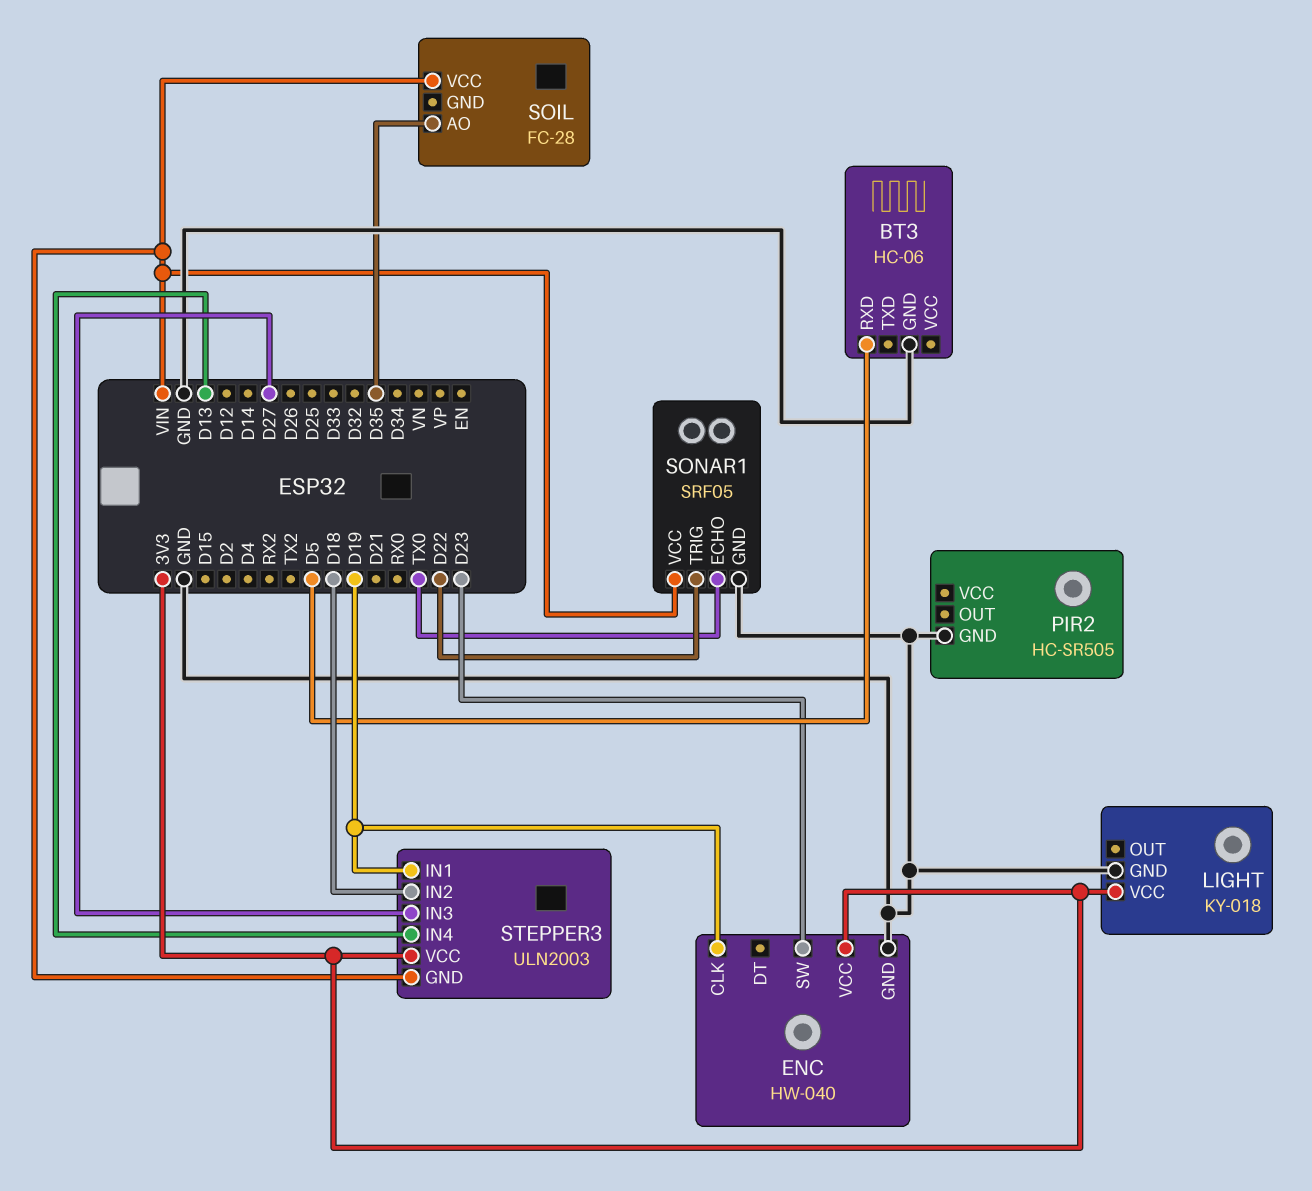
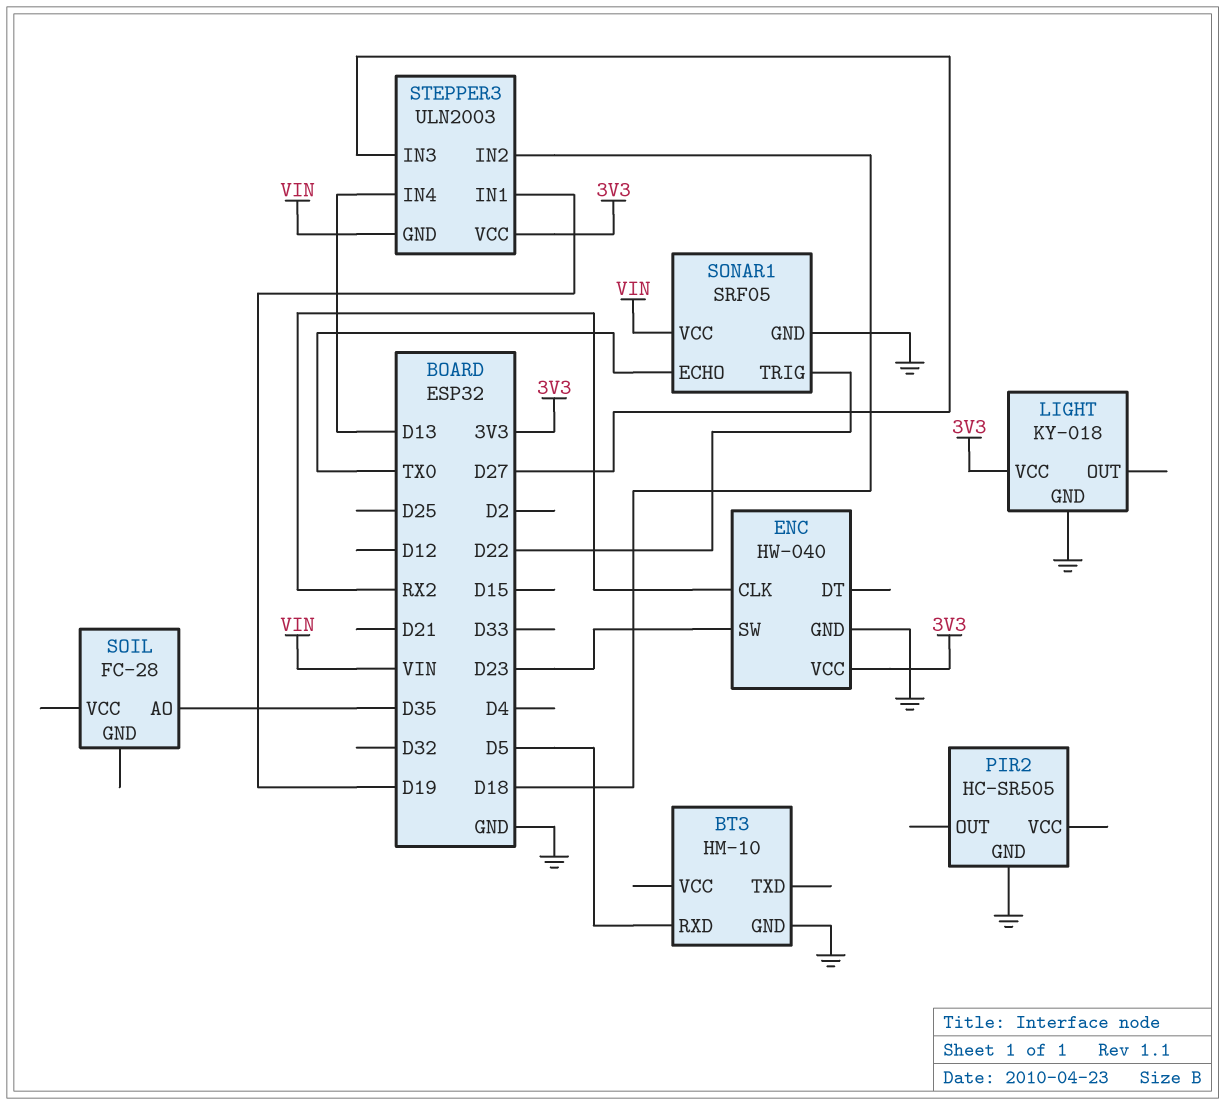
BT3: HC-06 -> HM-10
ENC pin CLK: D19 -> RX2
SOIL pin VCC: VIN -> none

